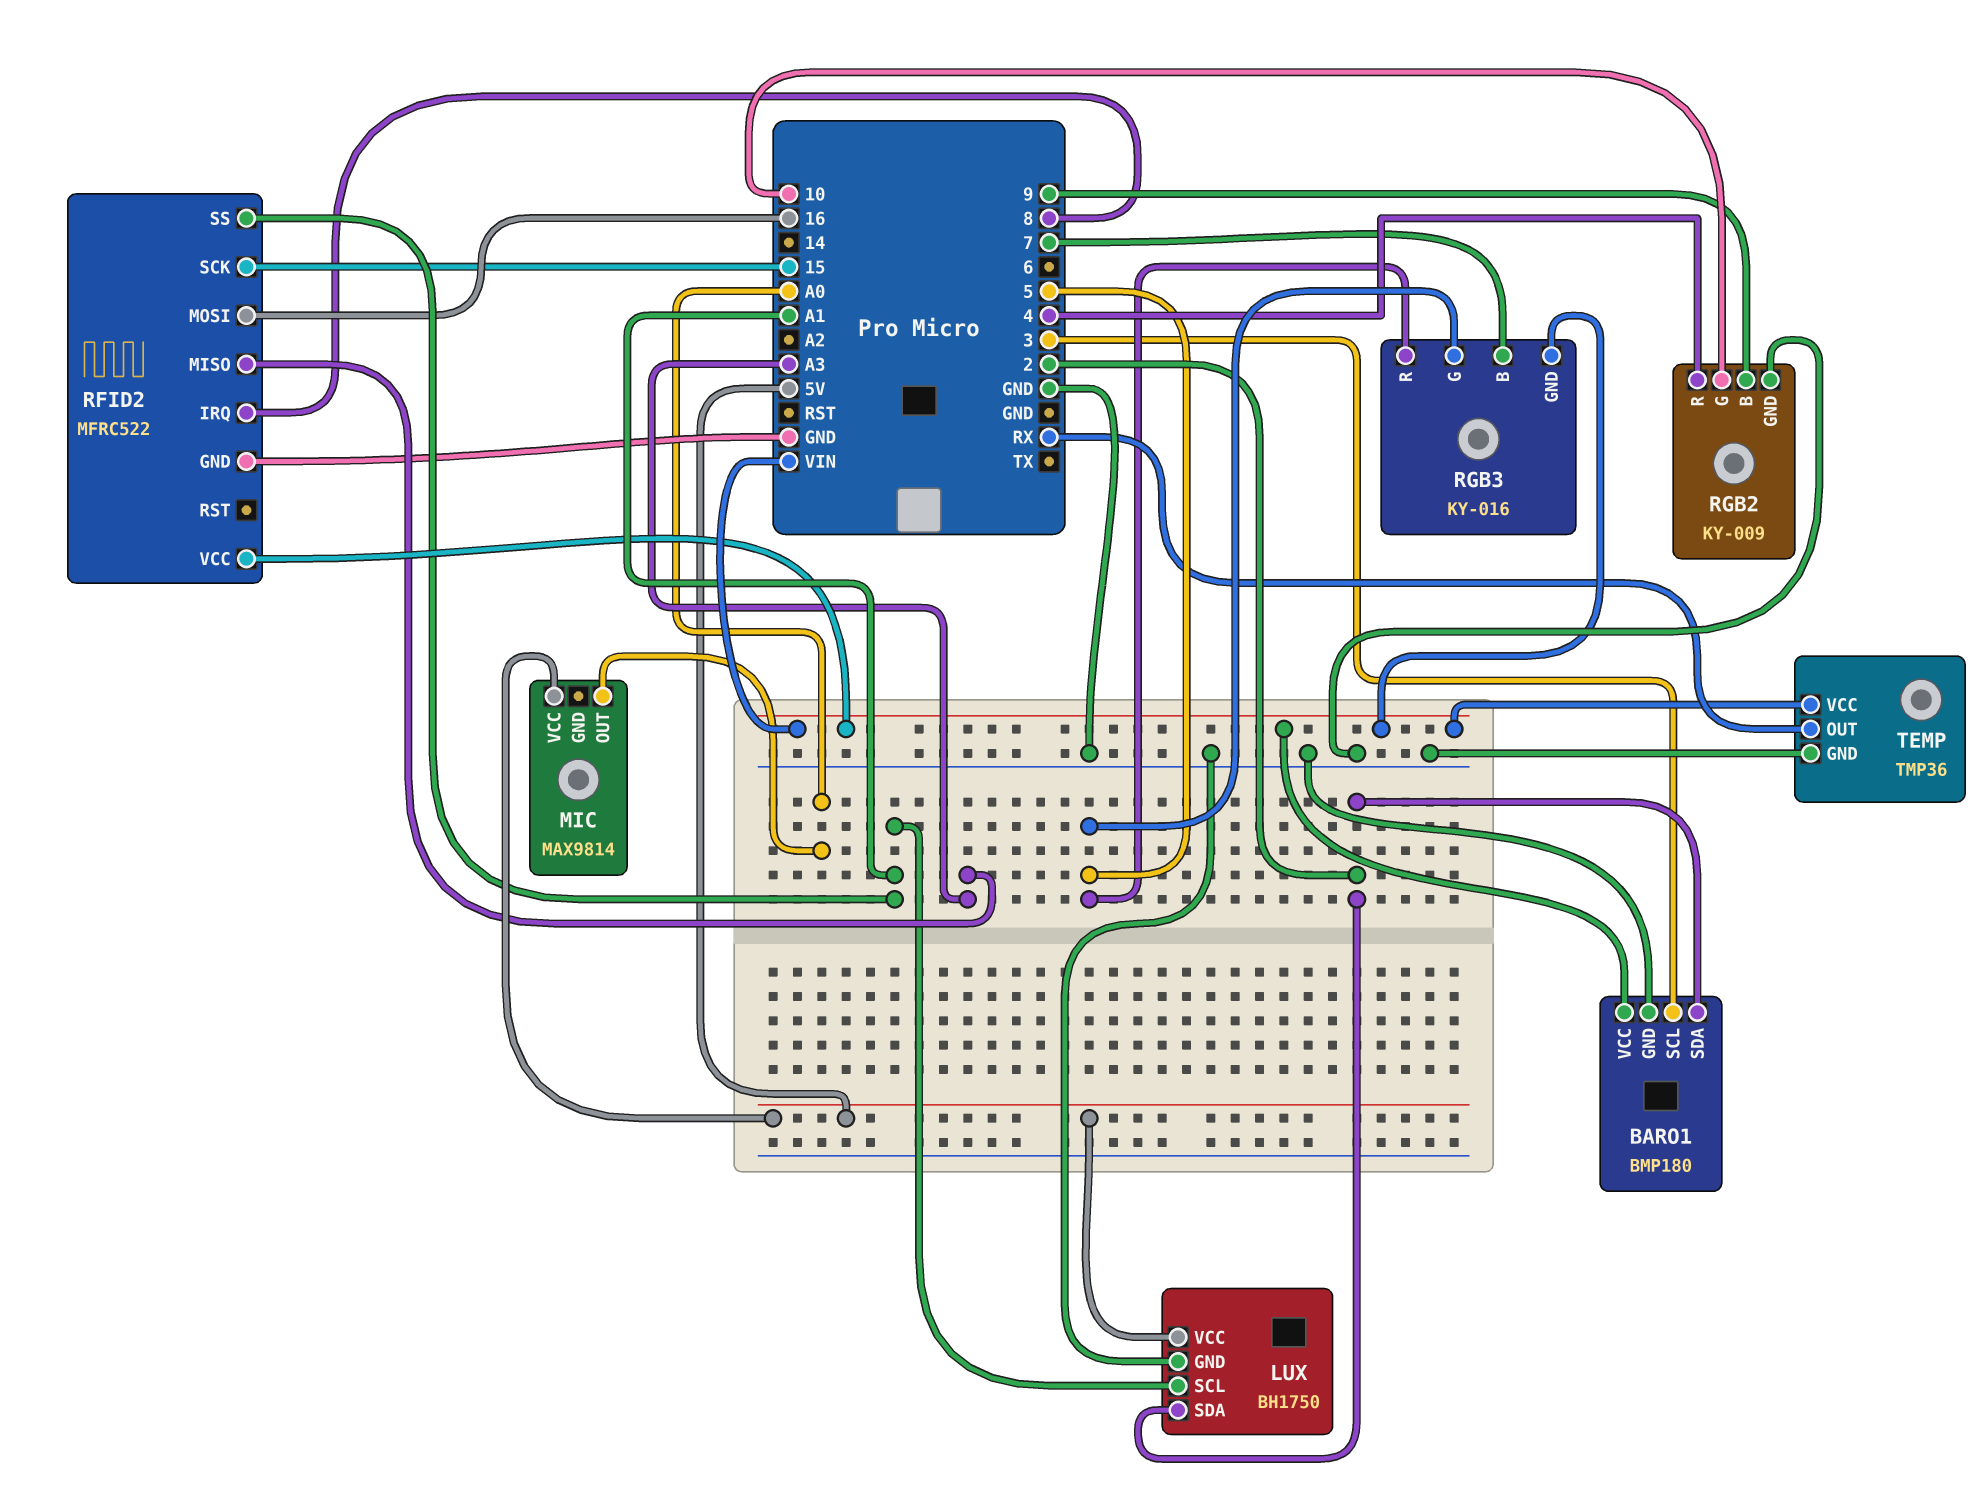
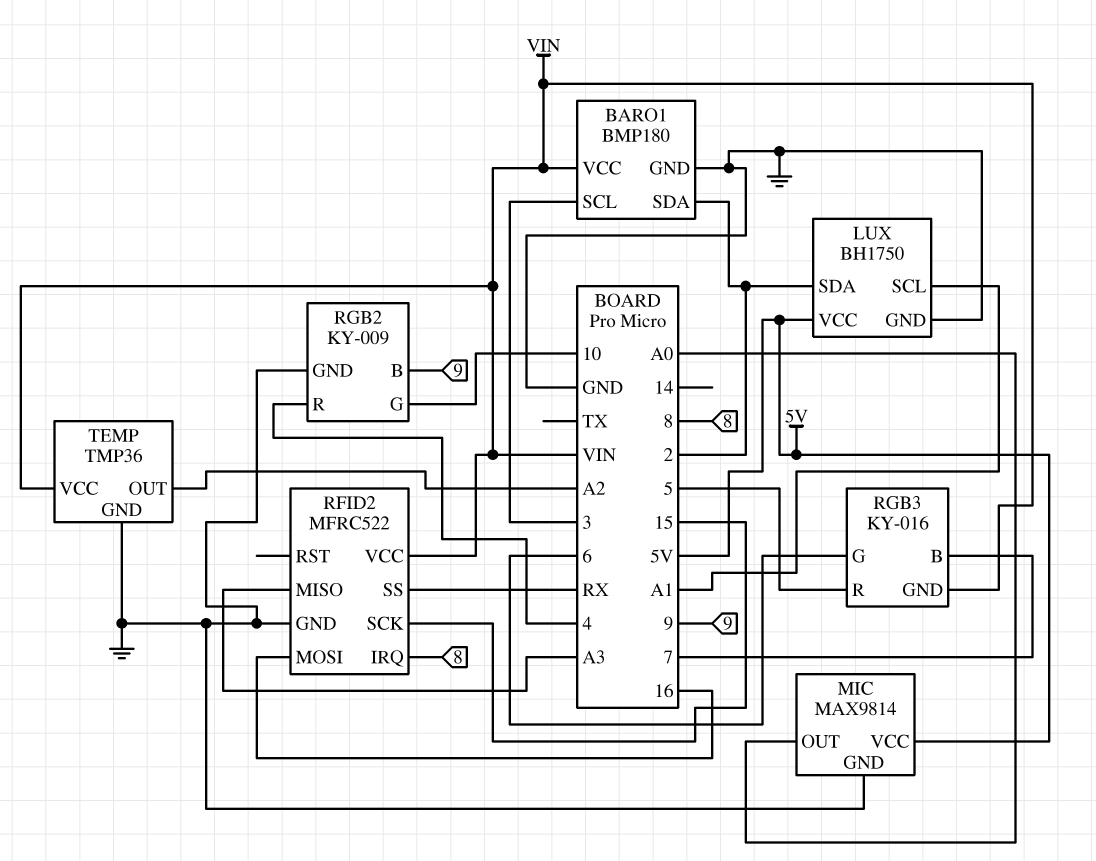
MIC pin GND: none -> GND
RFID2 pin SS: A1 -> RX
RGB3 pin G: 5 -> 6
TEMP pin OUT: RX -> A2

